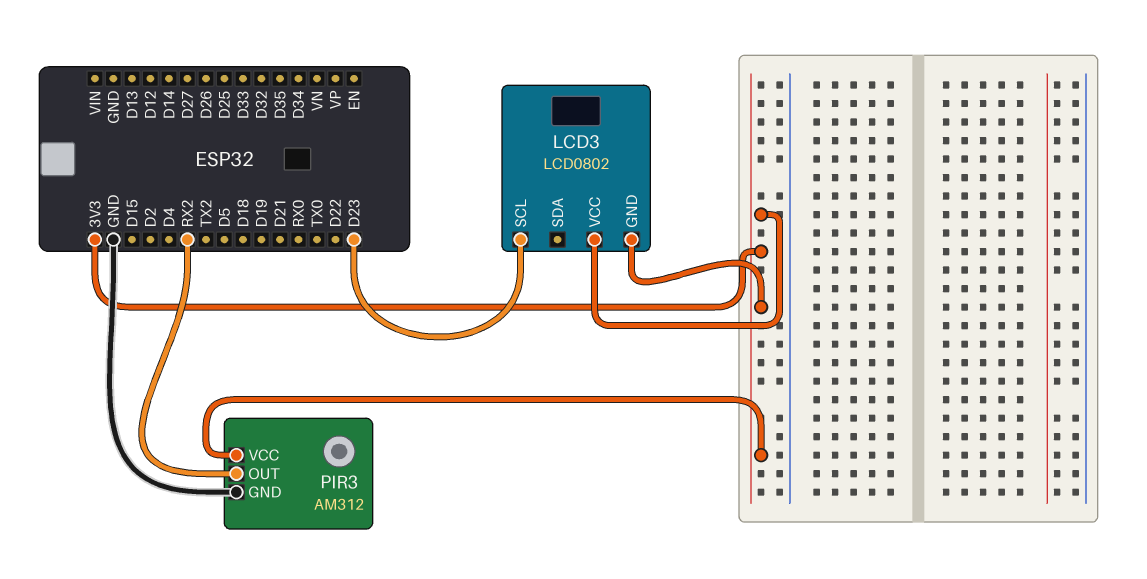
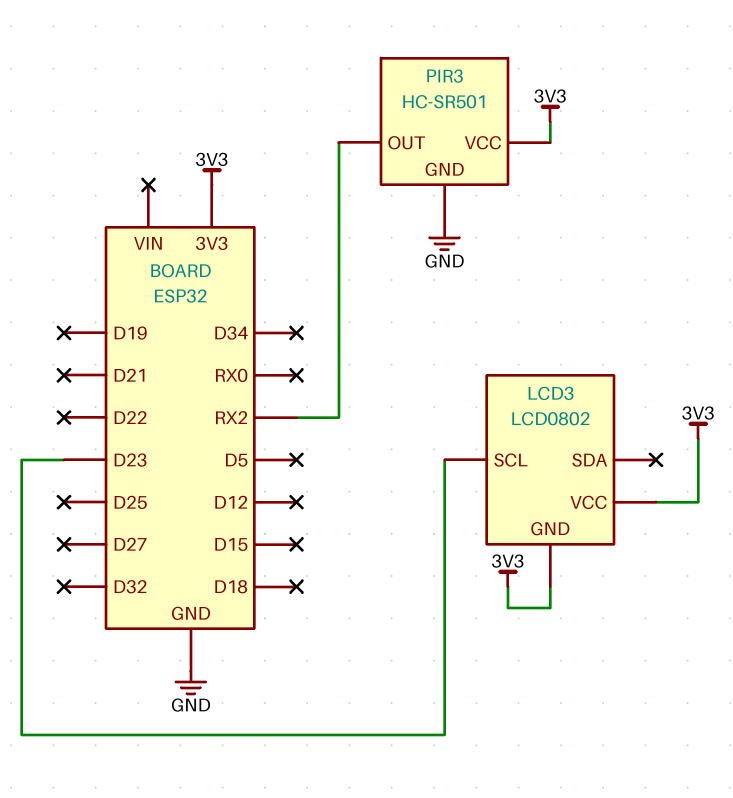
PIR3: AM312 -> HC-SR501

